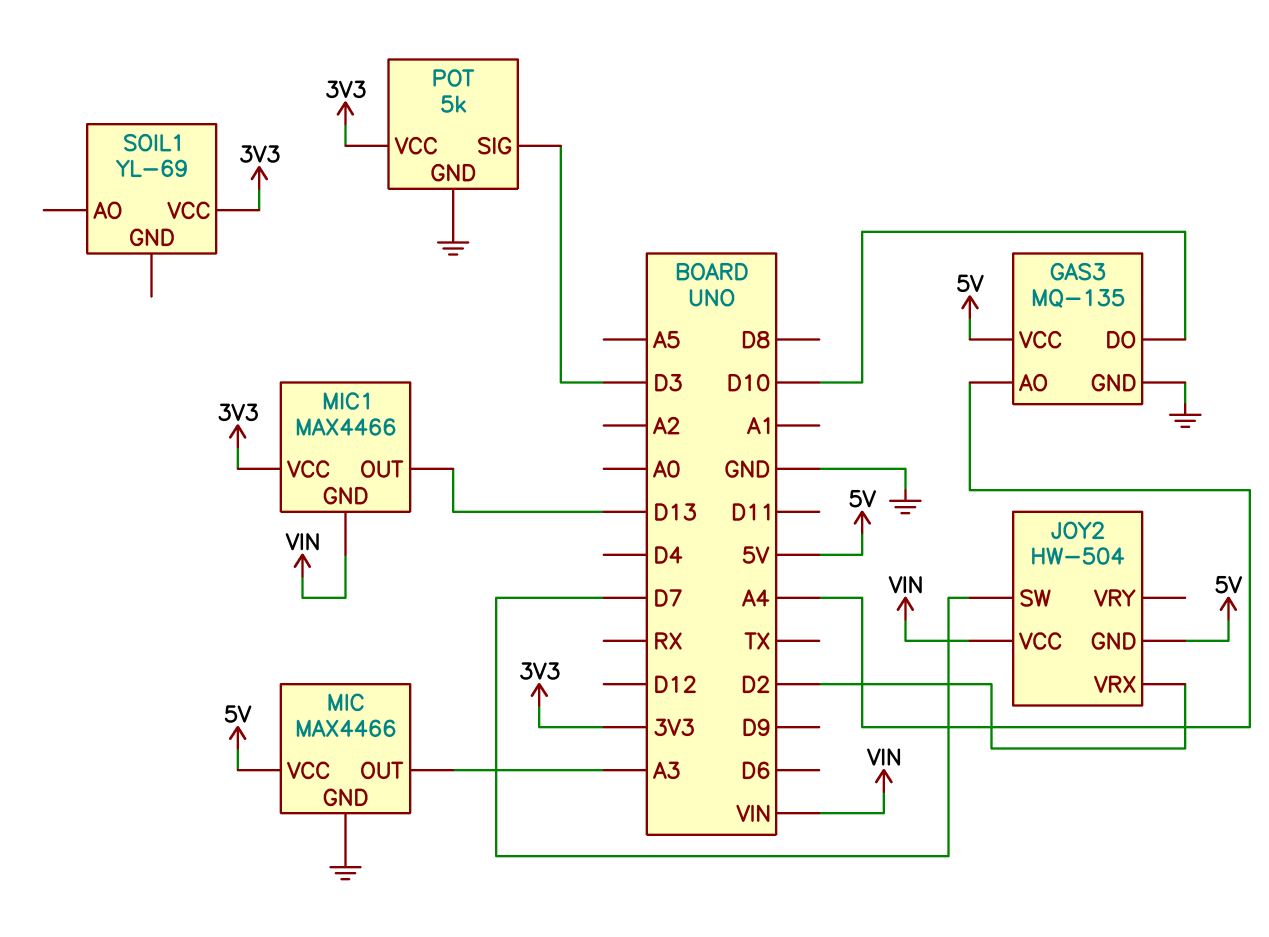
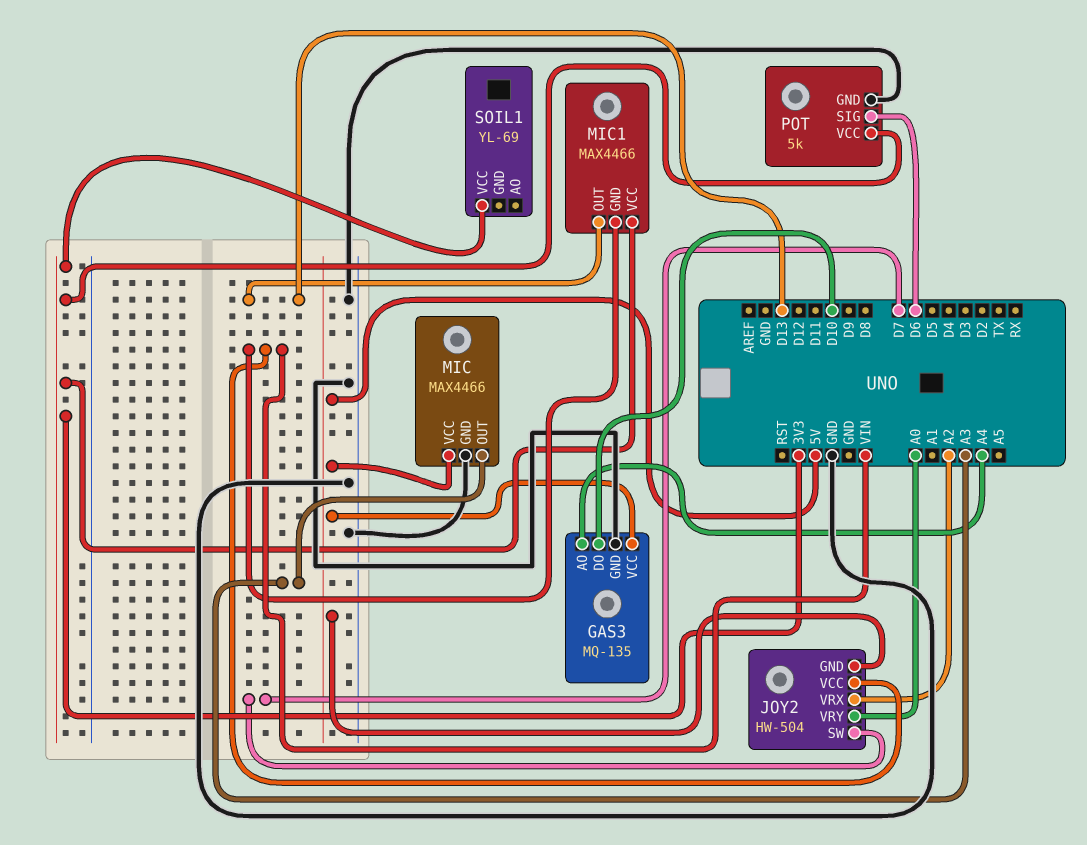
JOY2 pin VRX: D2 -> A2
JOY2 pin VRY: none -> A0
POT pin SIG: D3 -> D6

